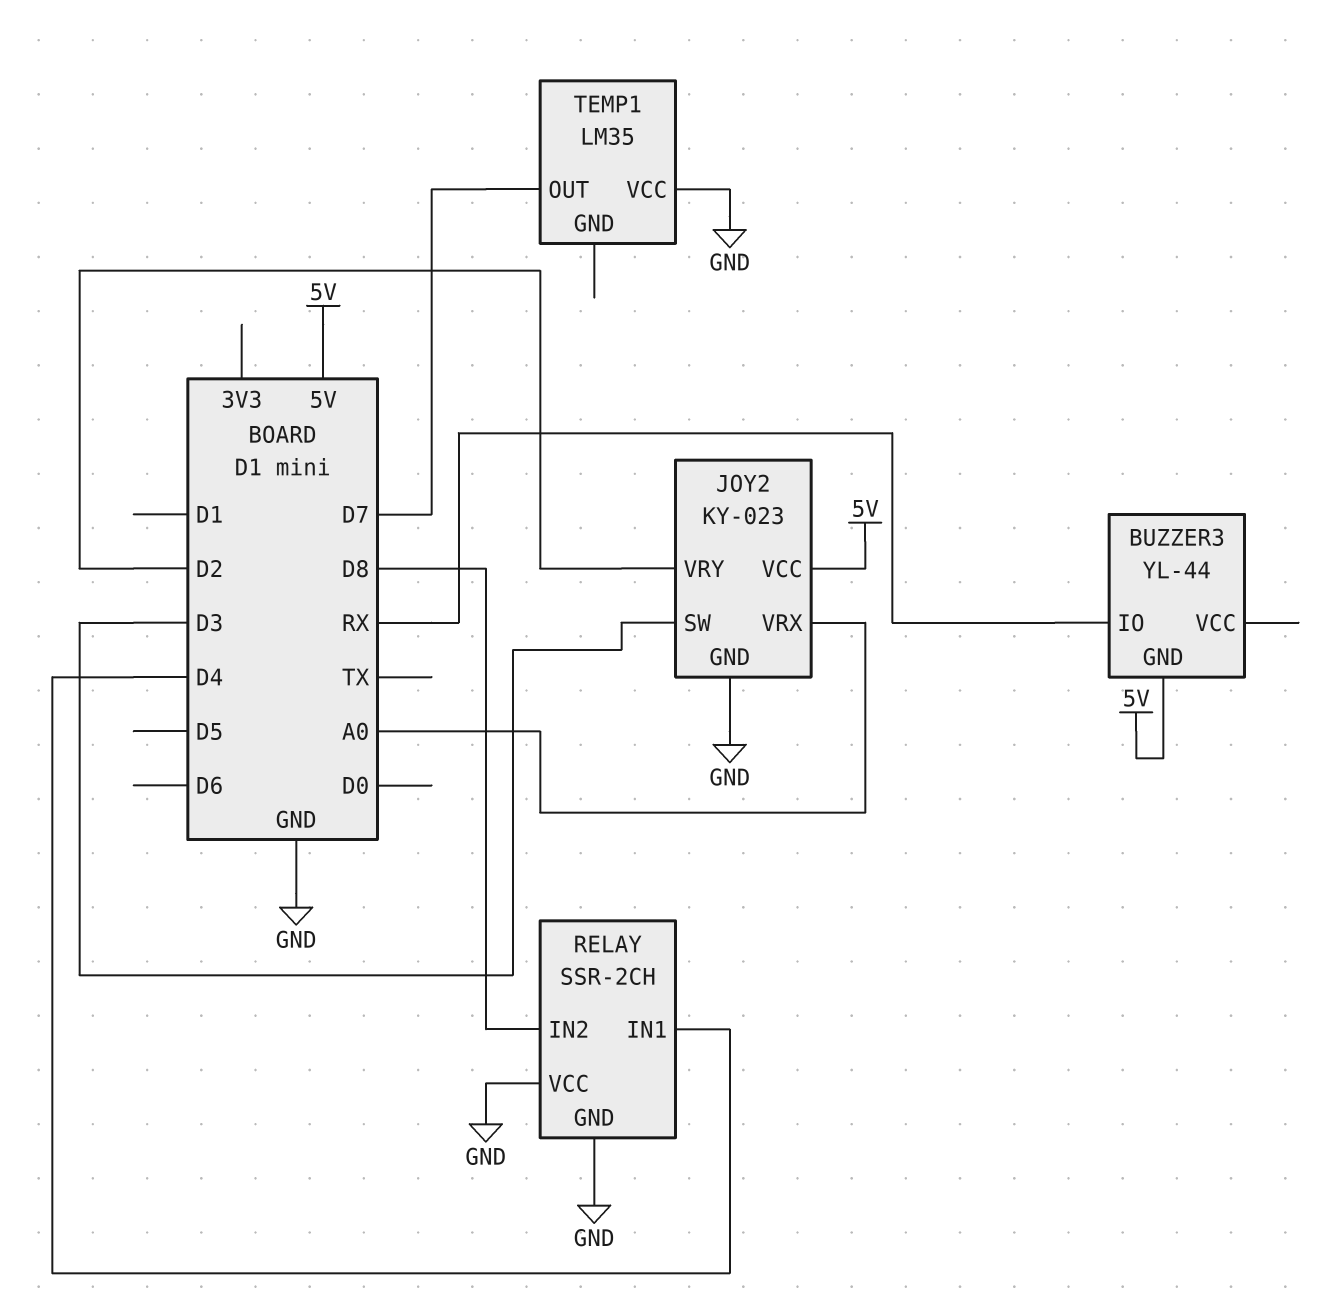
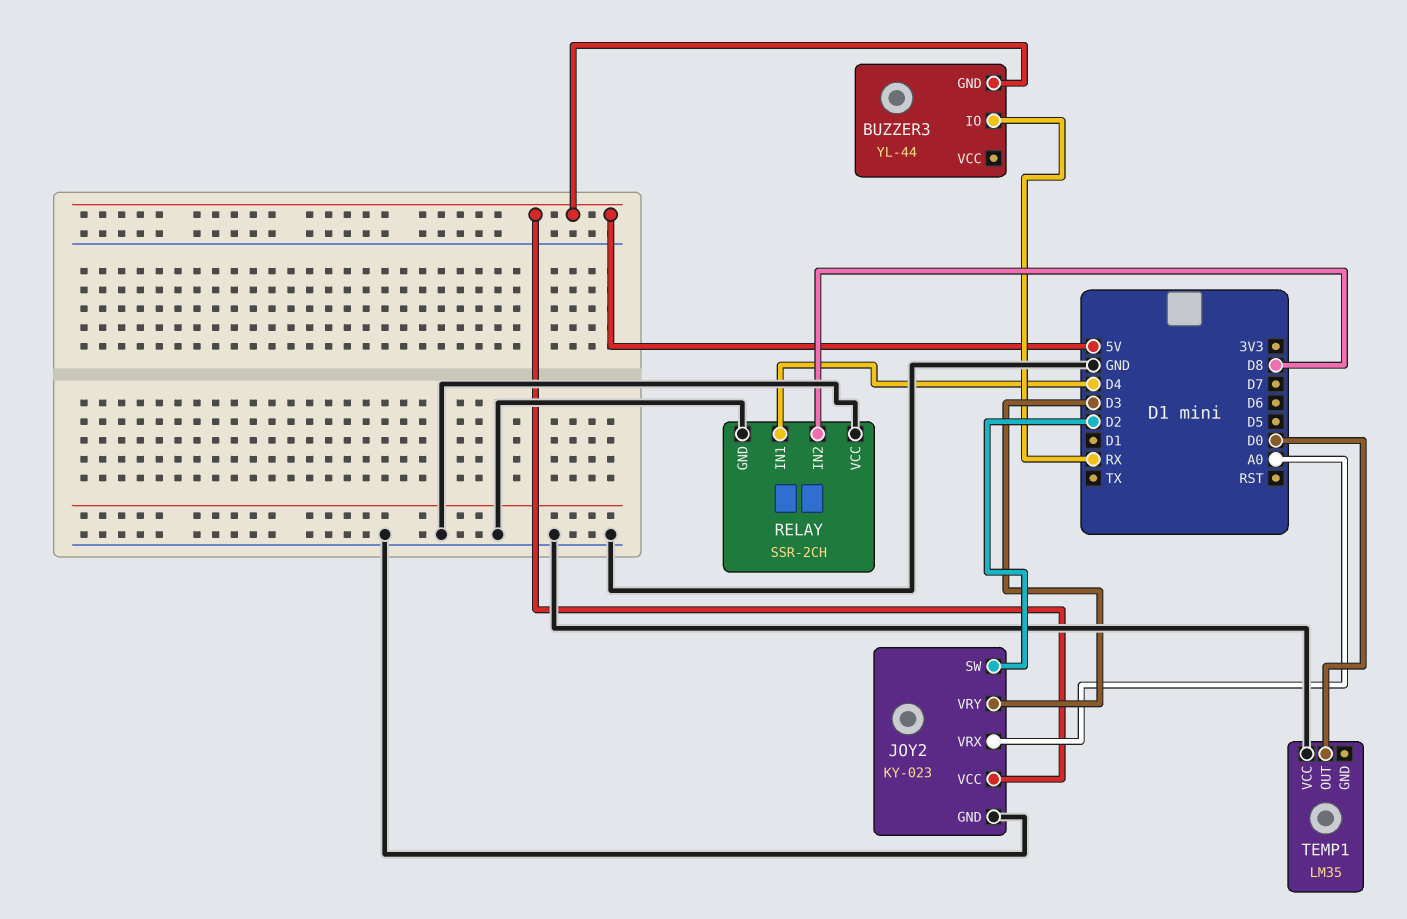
JOY2 pin SW: D3 -> D2
JOY2 pin VRY: D2 -> D3
TEMP1 pin OUT: D7 -> D0

